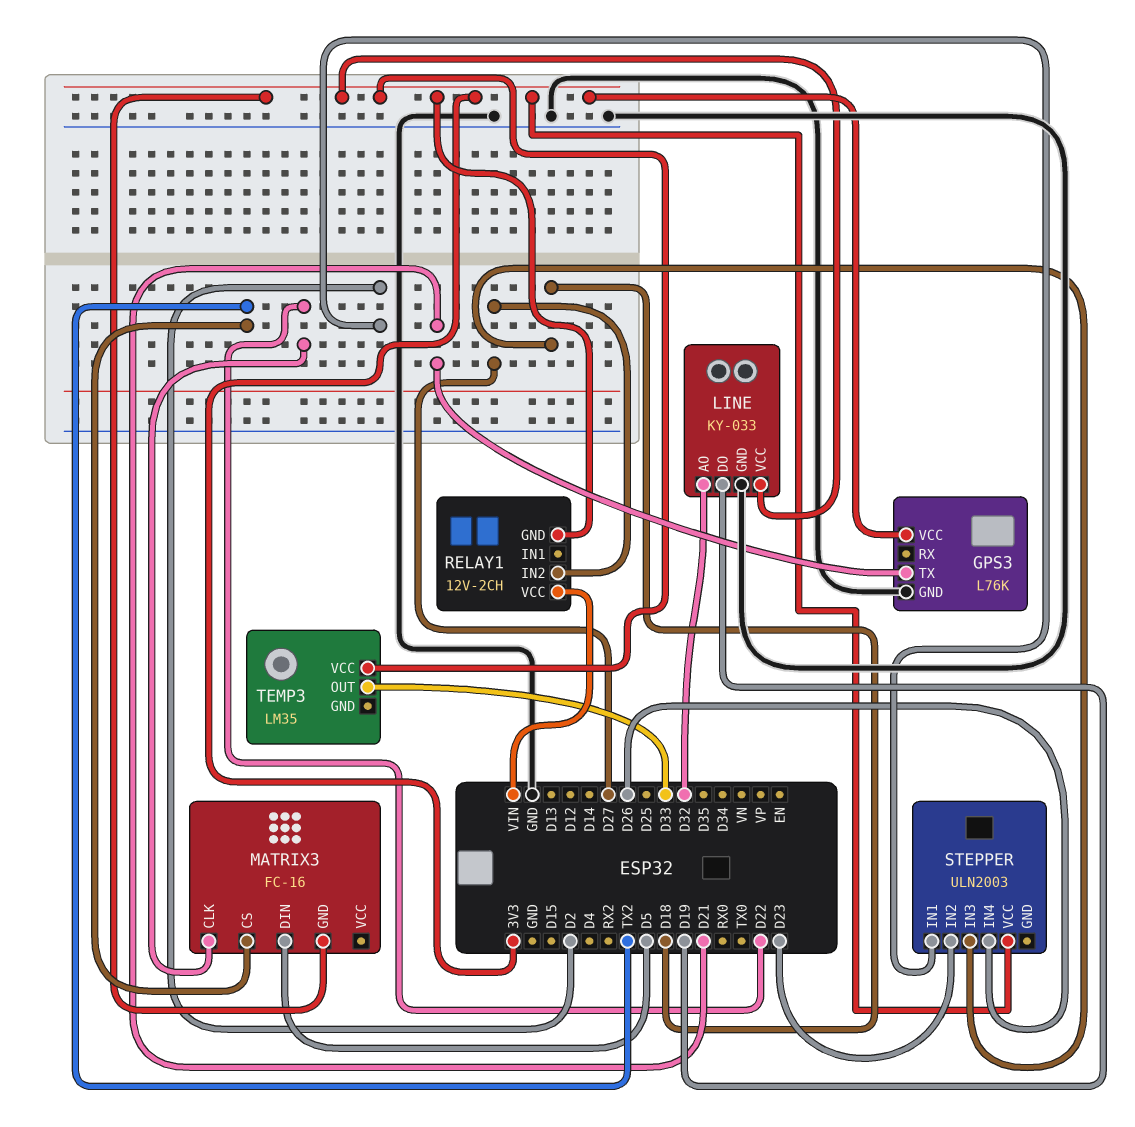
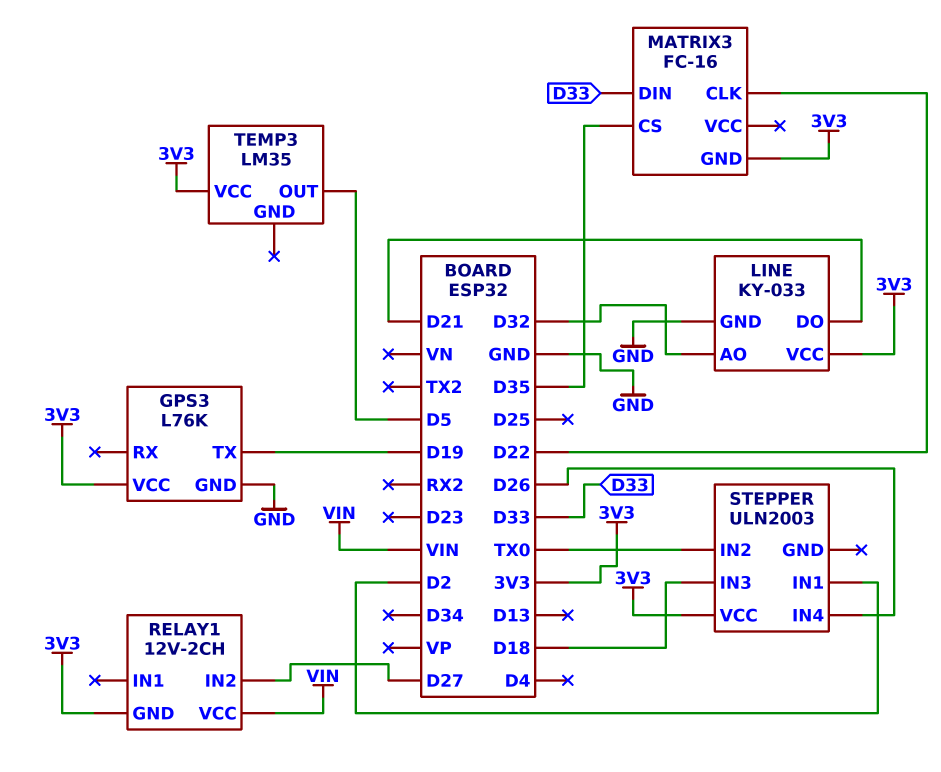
GPS3 pin TX: D21 -> D19
LINE pin DO: D19 -> D21
MATRIX3 pin CS: TX2 -> D35
MATRIX3 pin DIN: D5 -> D33
STEPPER pin IN2: D23 -> TX0
TEMP3 pin OUT: D33 -> D5

